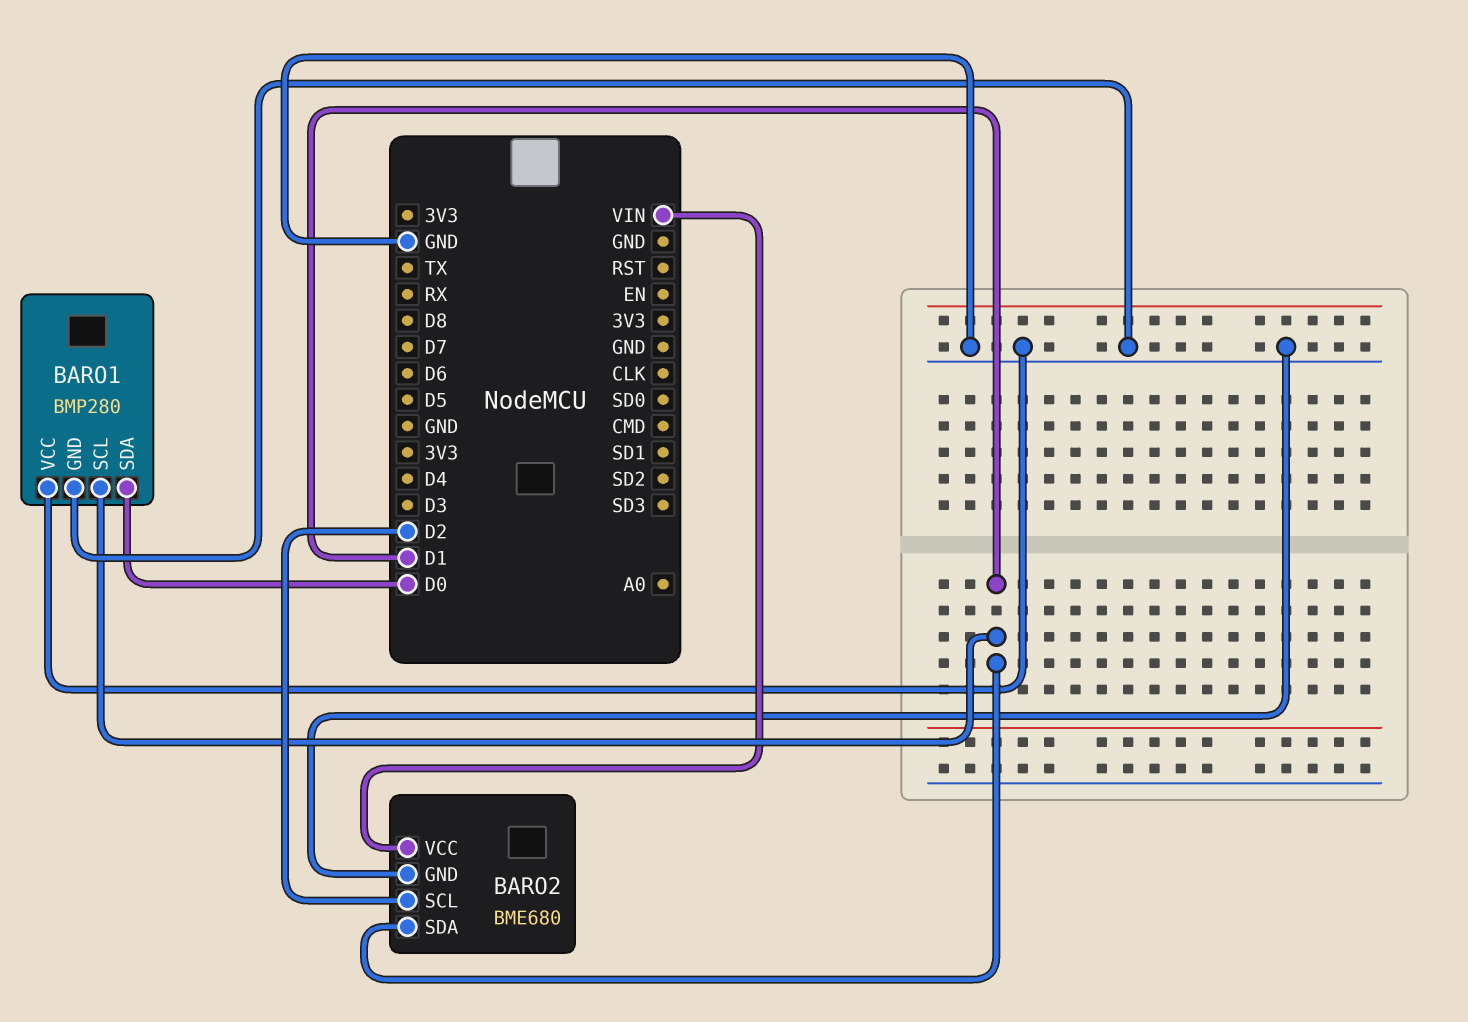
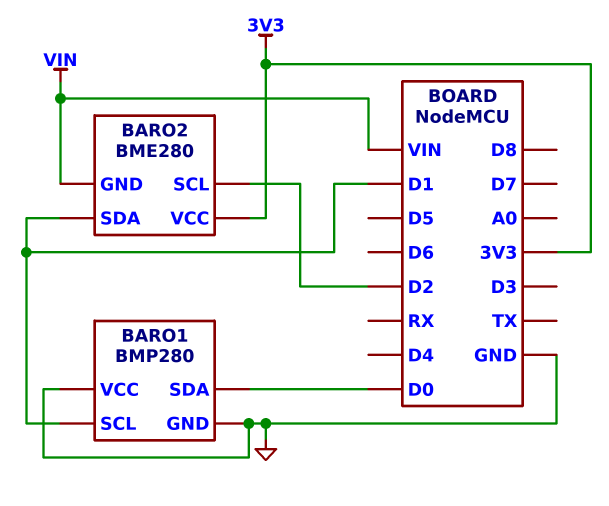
BARO2: BME680 -> BME280
BARO2 pin GND: GND -> VIN
BARO2 pin VCC: VIN -> 3V3

